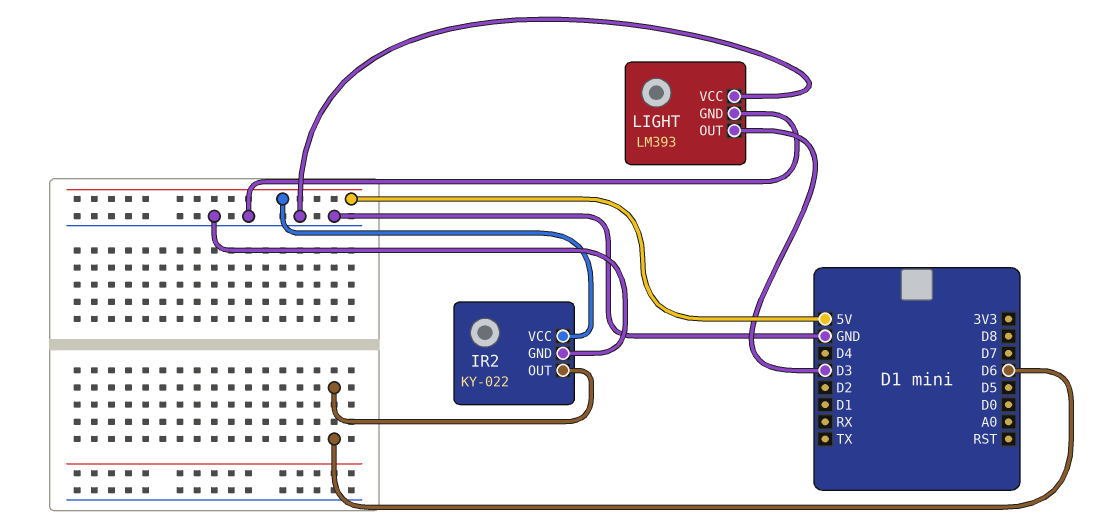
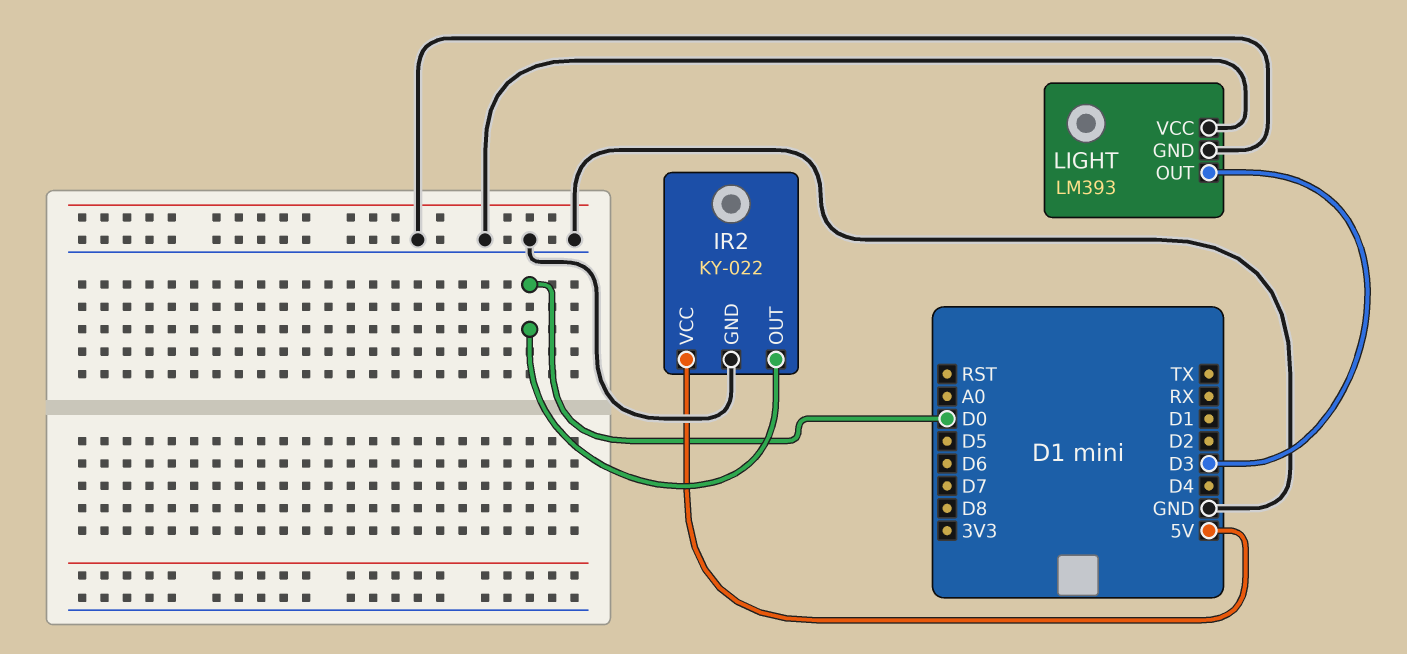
IR2 pin OUT: D6 -> D0

